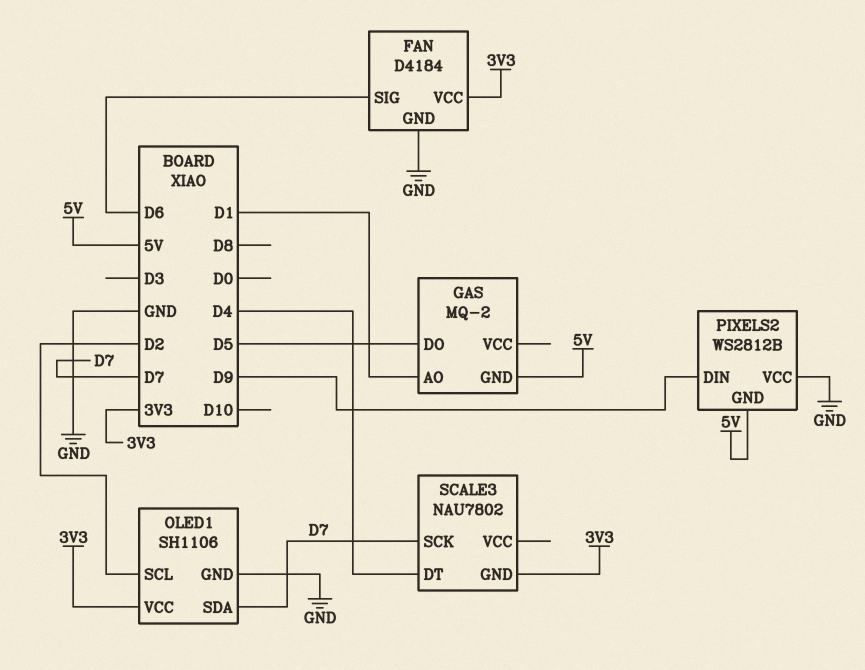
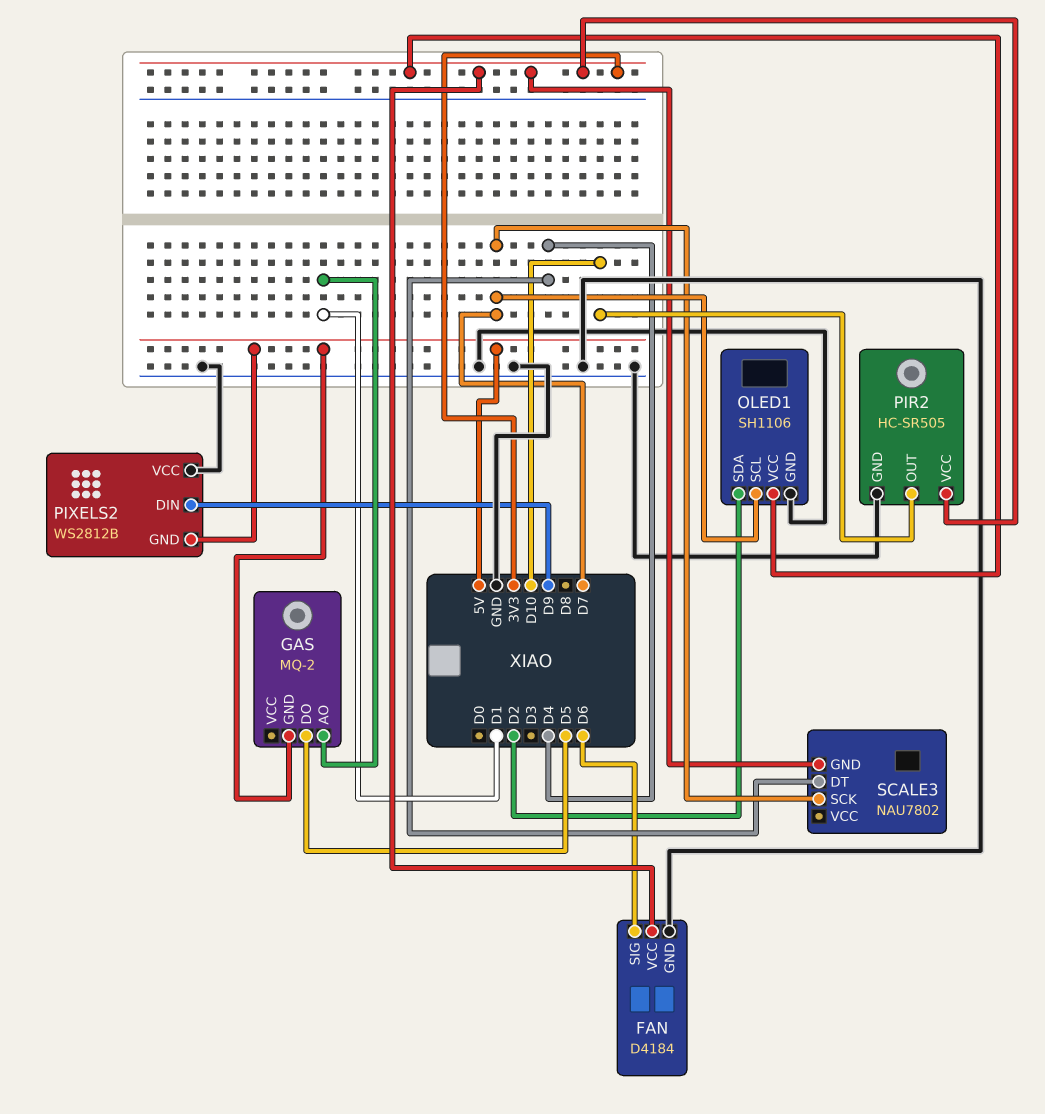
OLED1 pin SCL: D2 -> D7
OLED1 pin SDA: D7 -> D2
PIR2: none -> HC-SR505
PIR2 pin GND: none -> GND
PIR2 pin OUT: none -> D10
PIR2 pin VCC: none -> 3V3

